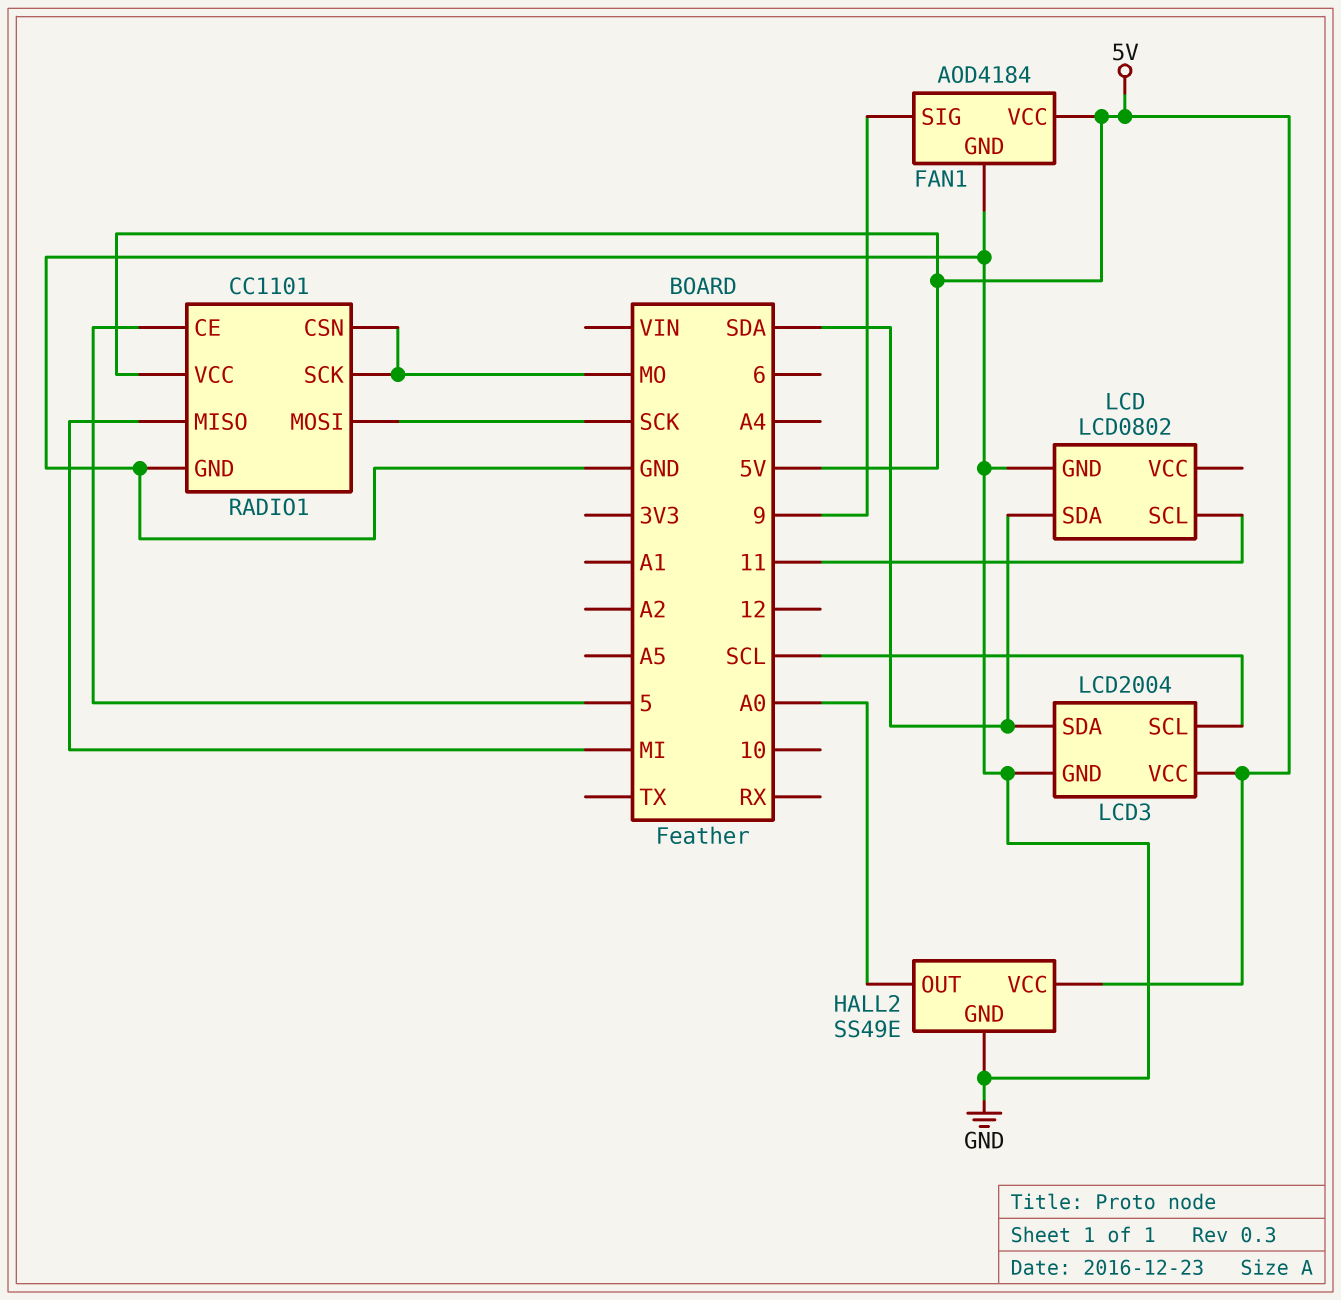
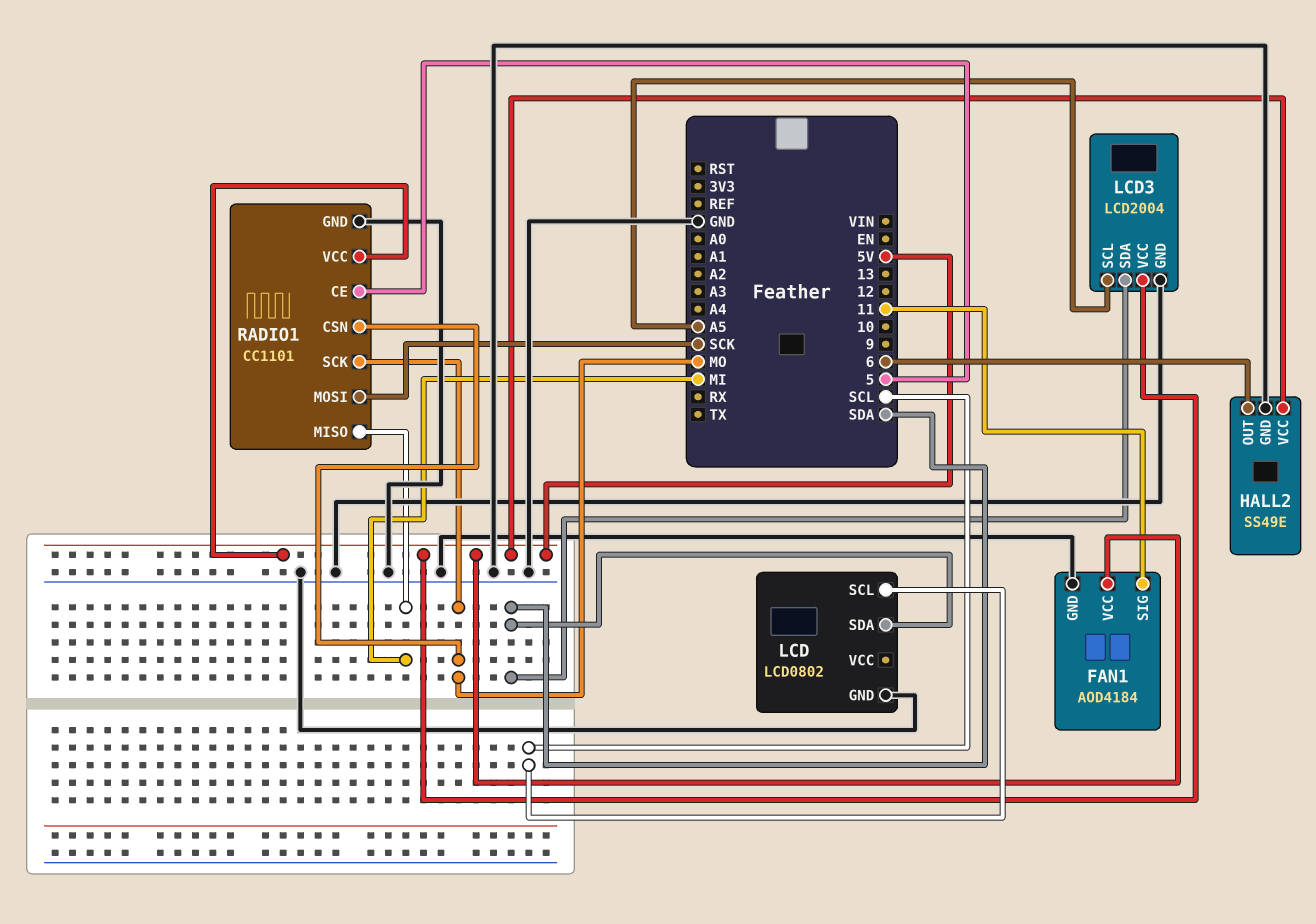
FAN1 pin SIG: 9 -> 11
HALL2 pin OUT: A0 -> 6
LCD pin SCL: 11 -> SCL
LCD3 pin SCL: SCL -> A5

